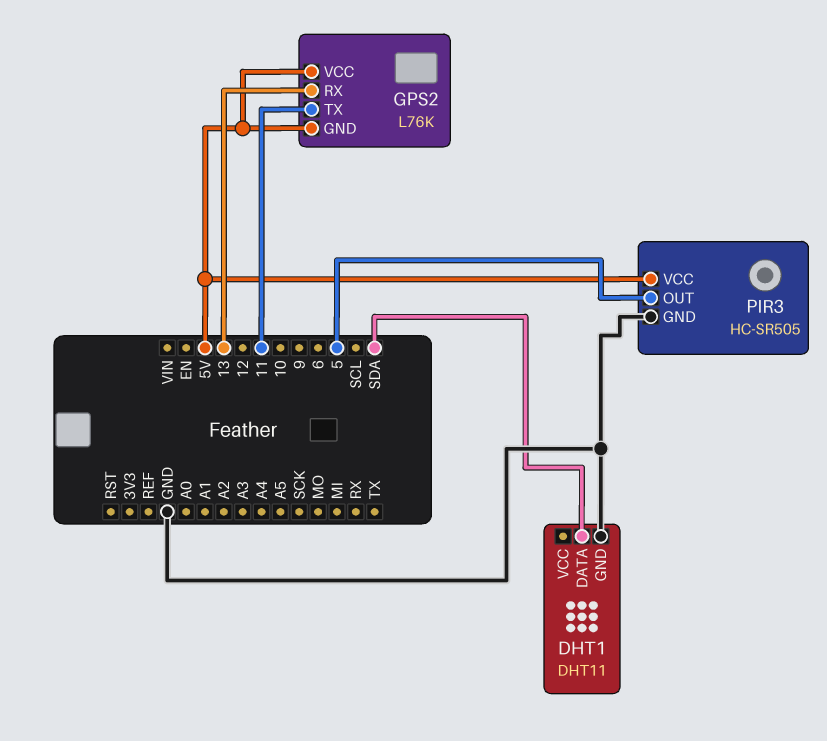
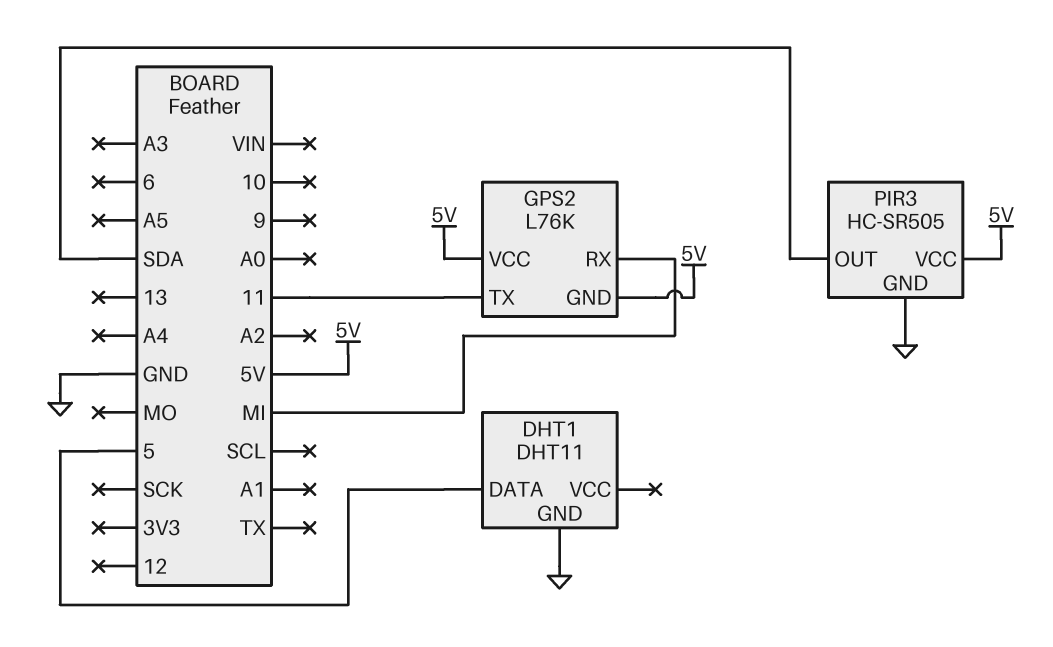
DHT1 pin DATA: SDA -> 5
GPS2 pin RX: 13 -> MI
PIR3 pin OUT: 5 -> SDA

